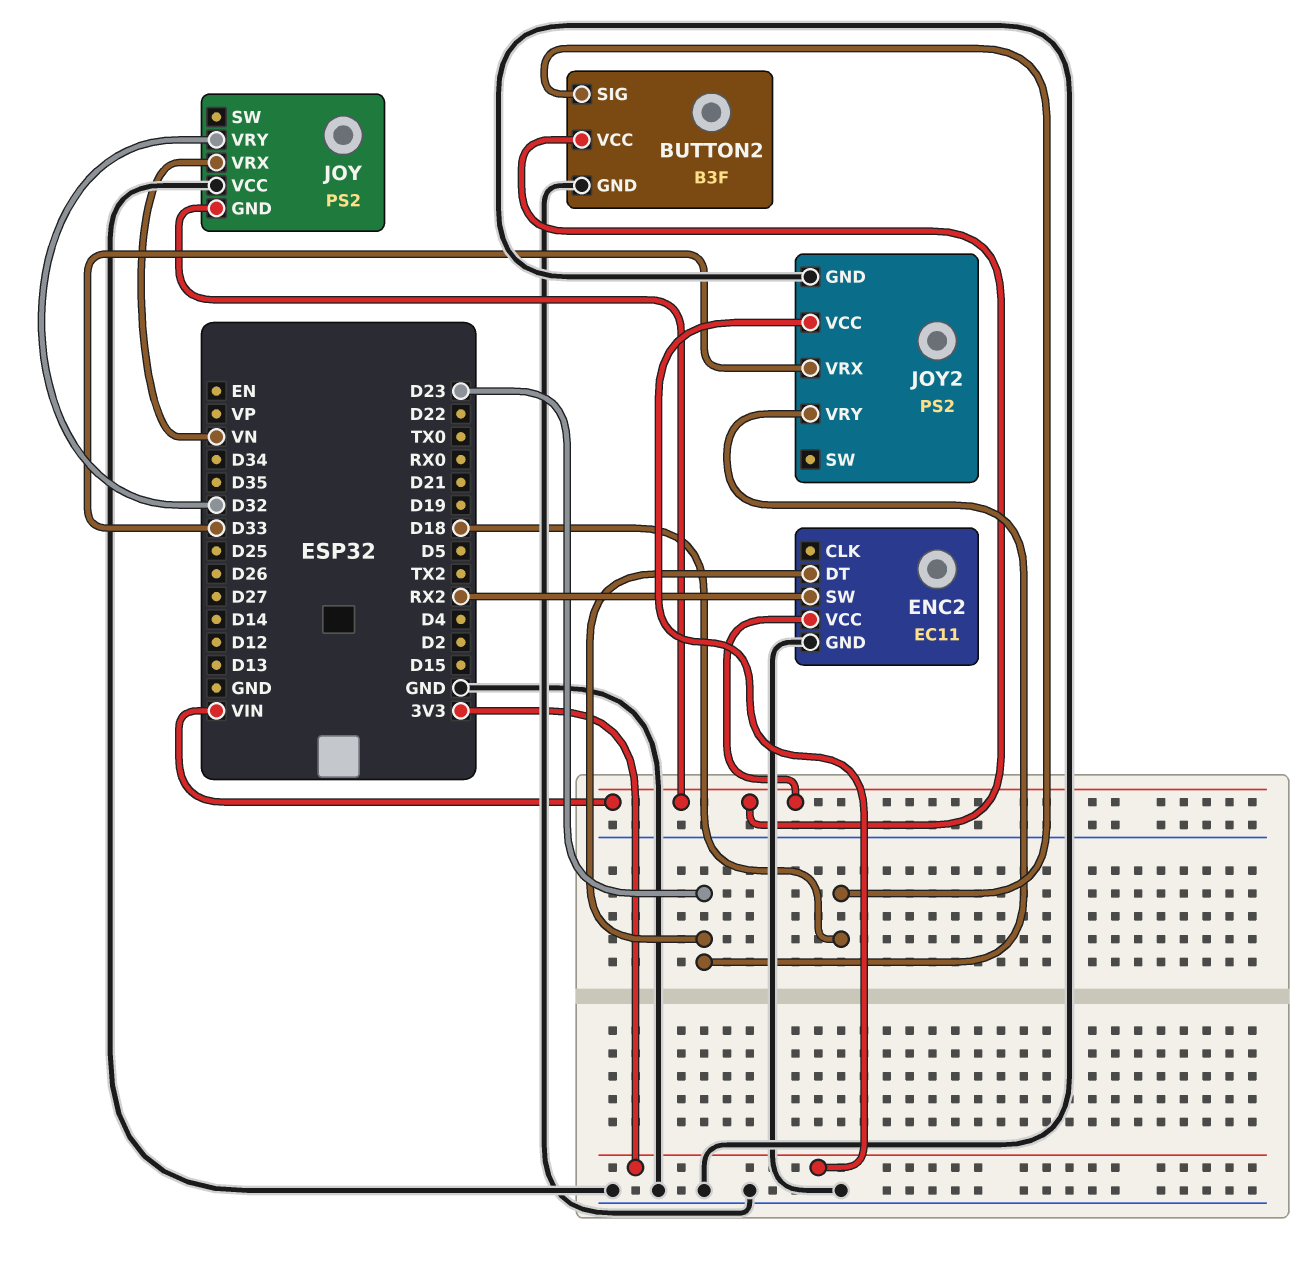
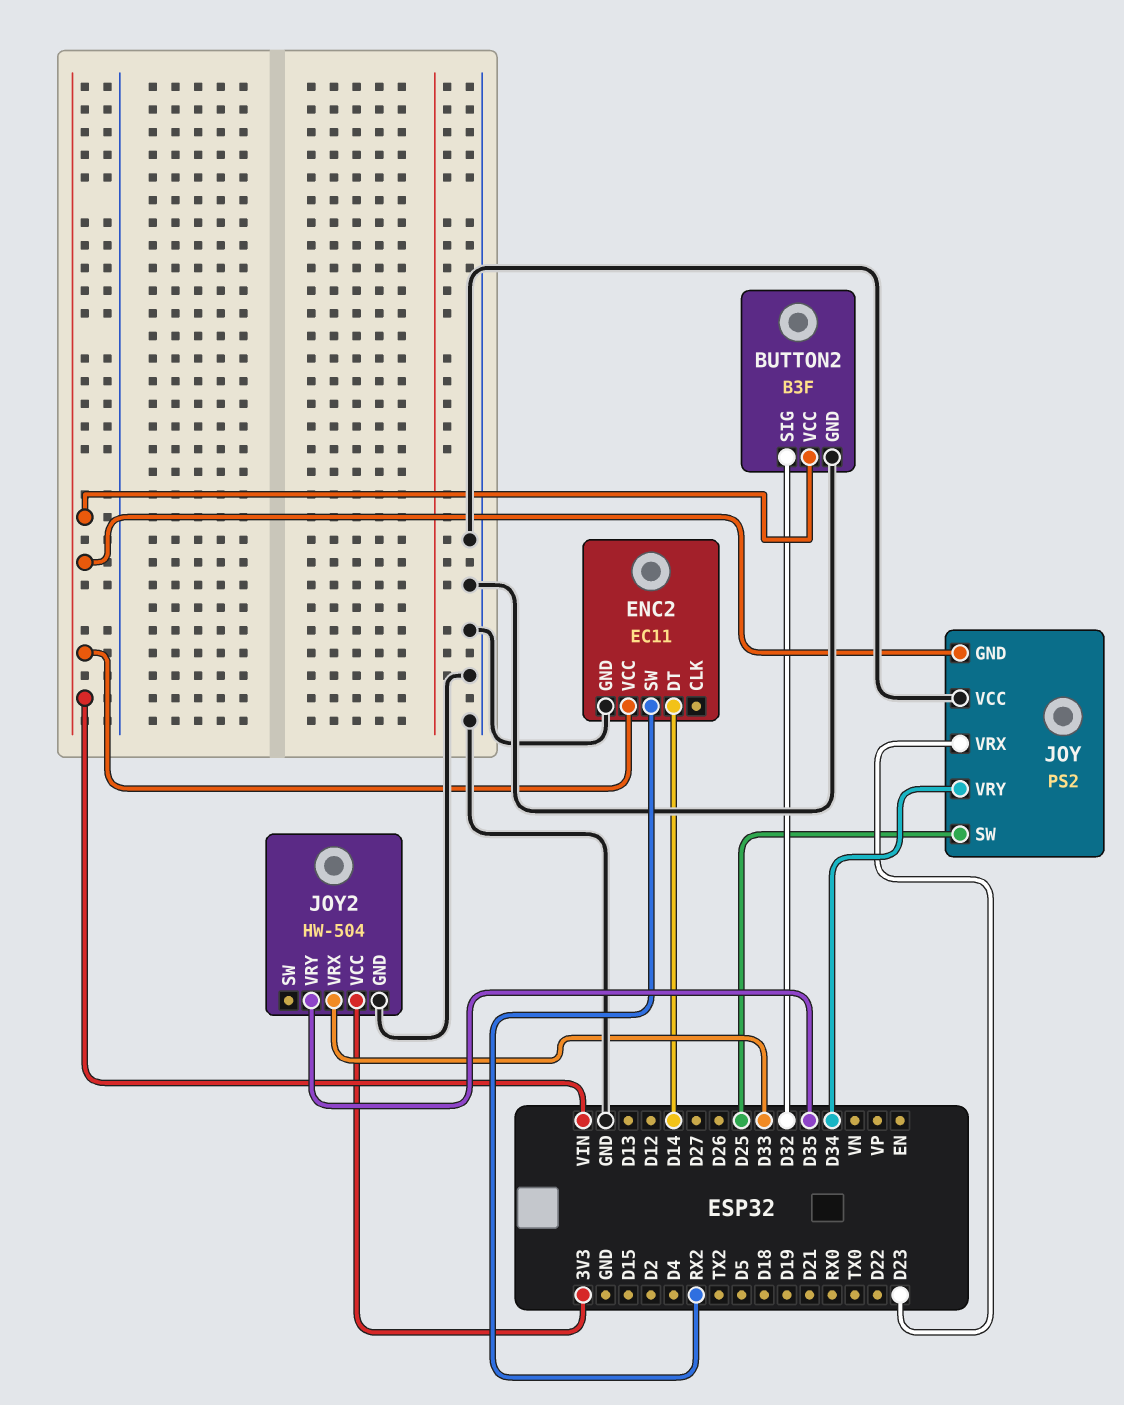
BUTTON2 pin SIG: D18 -> D32
ENC2 pin DT: D23 -> D14
JOY pin SW: none -> D25
JOY pin VRX: VN -> D23
JOY pin VRY: D32 -> D34
JOY2: PS2 -> HW-504
JOY2 pin VRY: D23 -> D35

